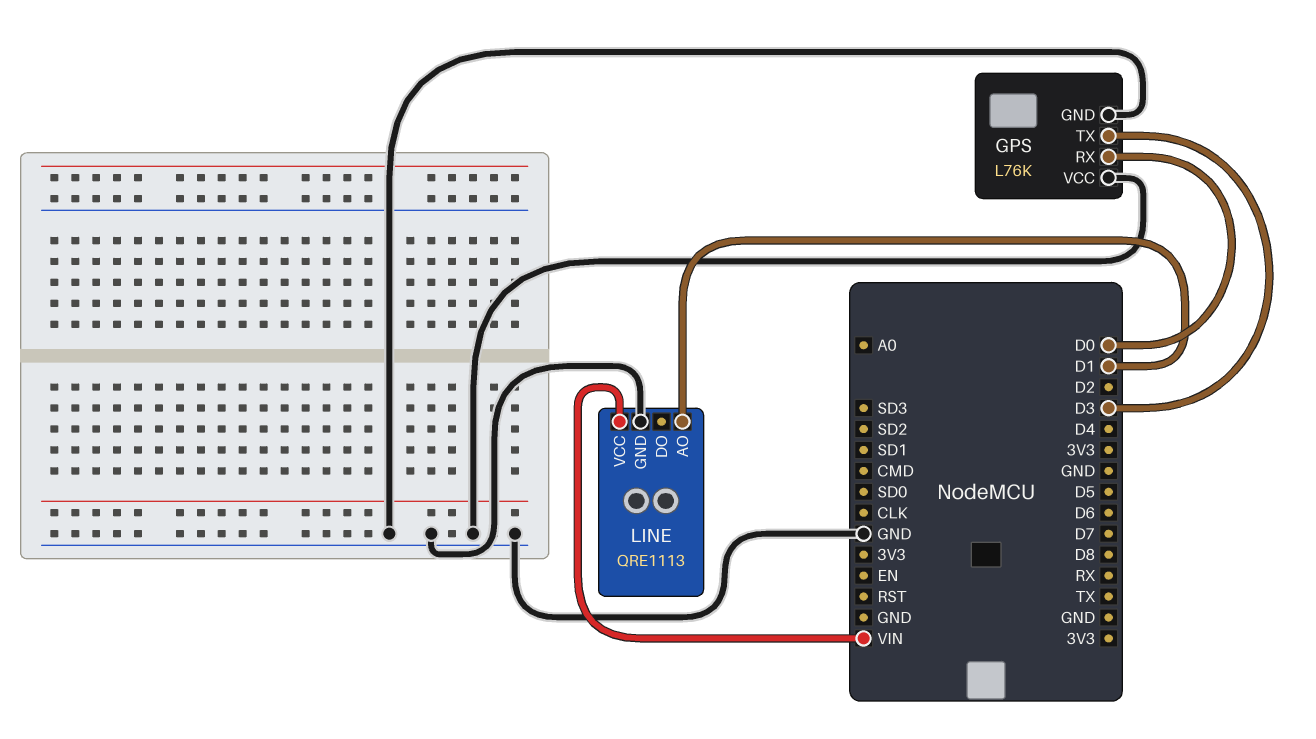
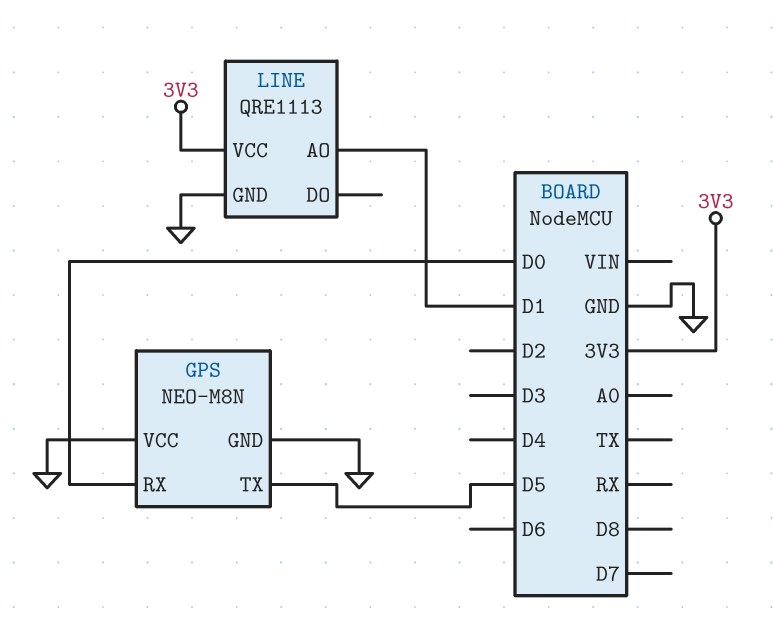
GPS: L76K -> NEO-M8N
GPS pin TX: D3 -> D5
LINE pin VCC: VIN -> 3V3

